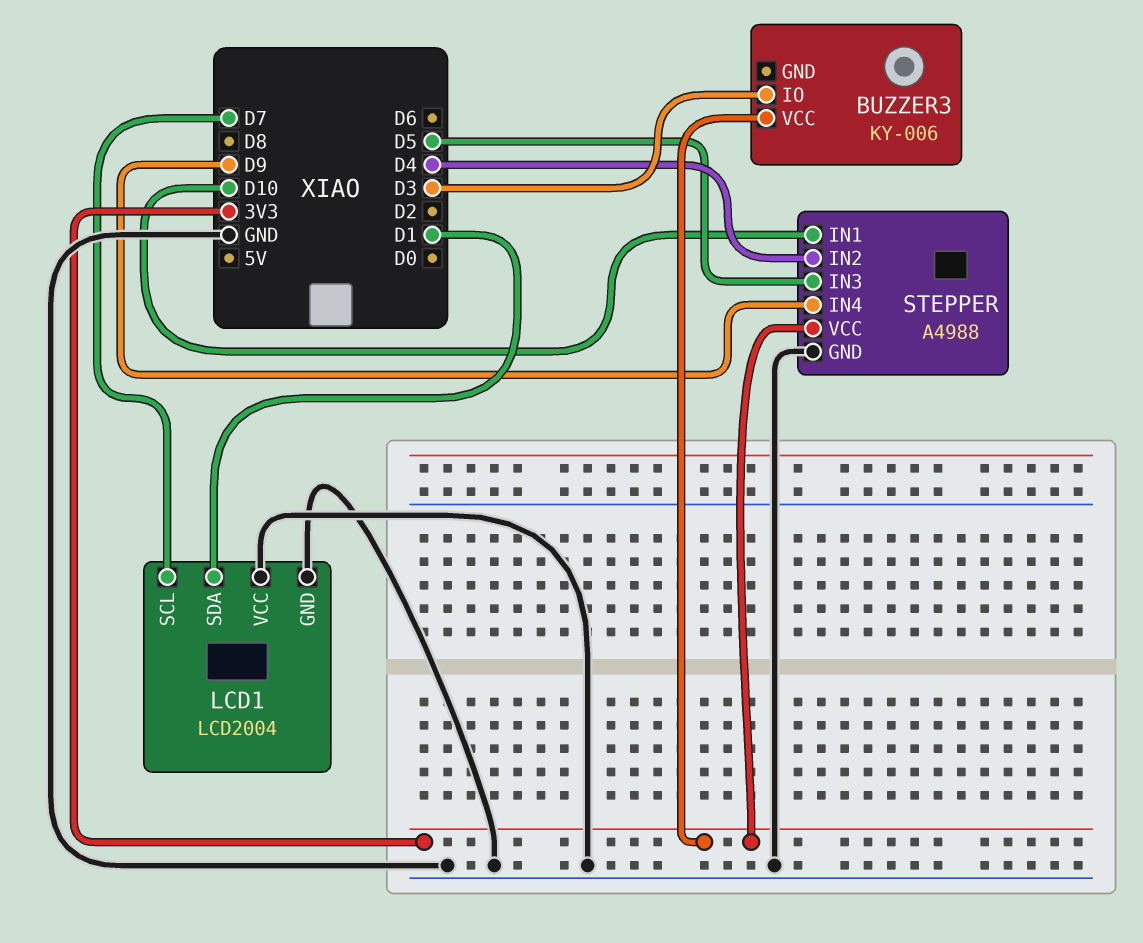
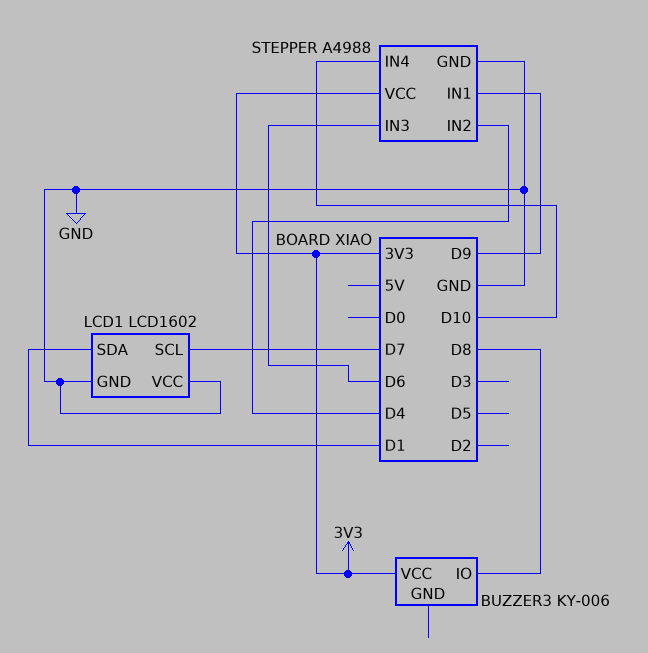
BUZZER3 pin IO: D3 -> D8
LCD1: LCD2004 -> LCD1602
STEPPER pin IN1: D10 -> D9
STEPPER pin IN3: D5 -> D6
STEPPER pin IN4: D9 -> D10

